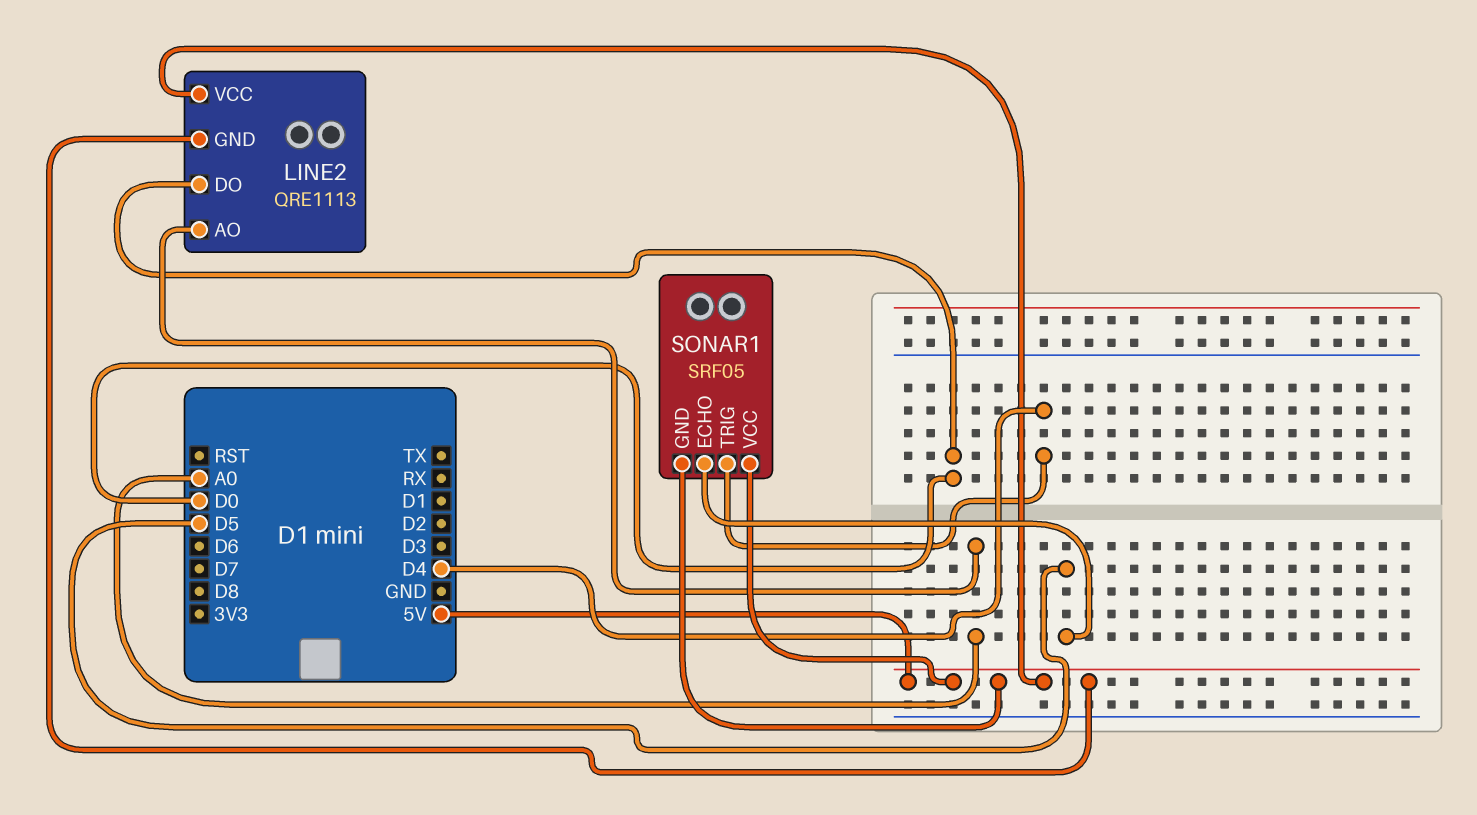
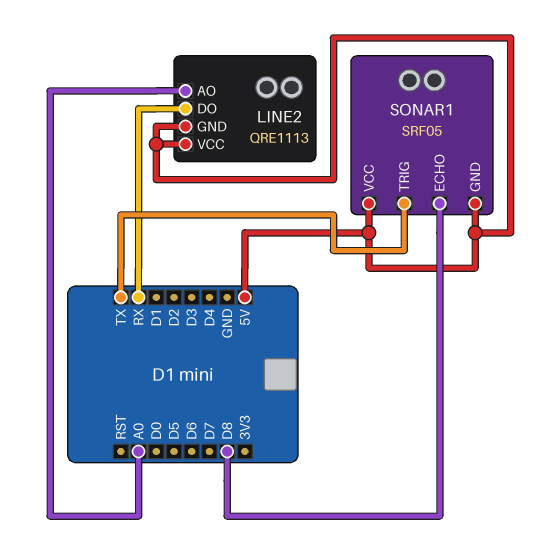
LINE2 pin DO: D0 -> RX
SONAR1 pin ECHO: D5 -> D8
SONAR1 pin TRIG: D4 -> TX

